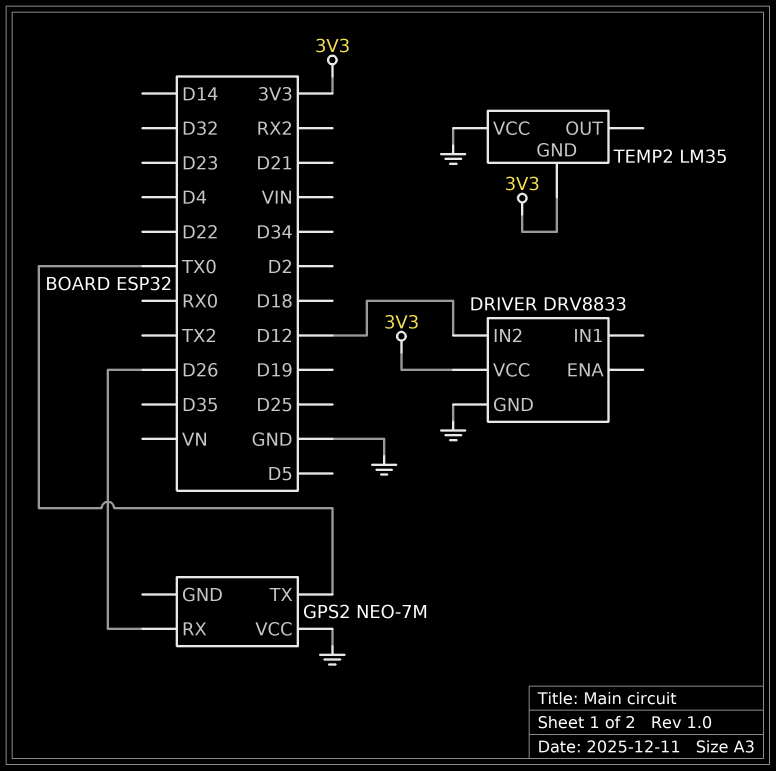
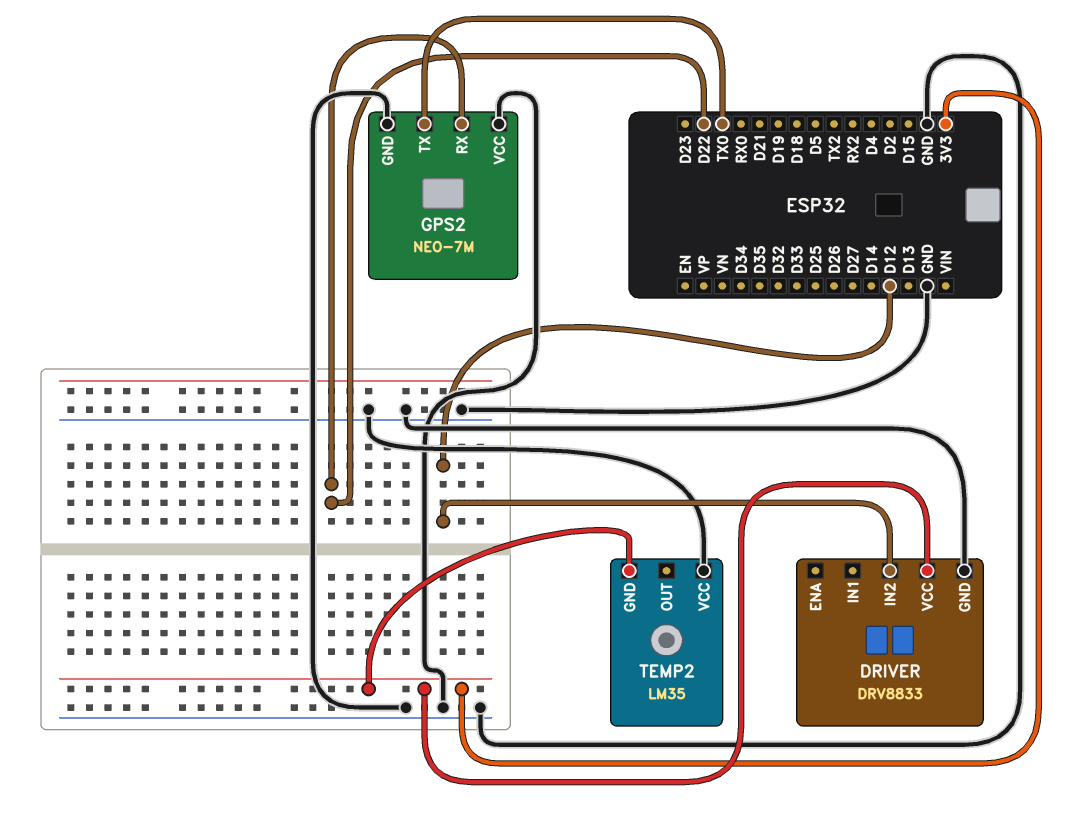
GPS2 pin GND: none -> GND
GPS2 pin RX: D26 -> D22

